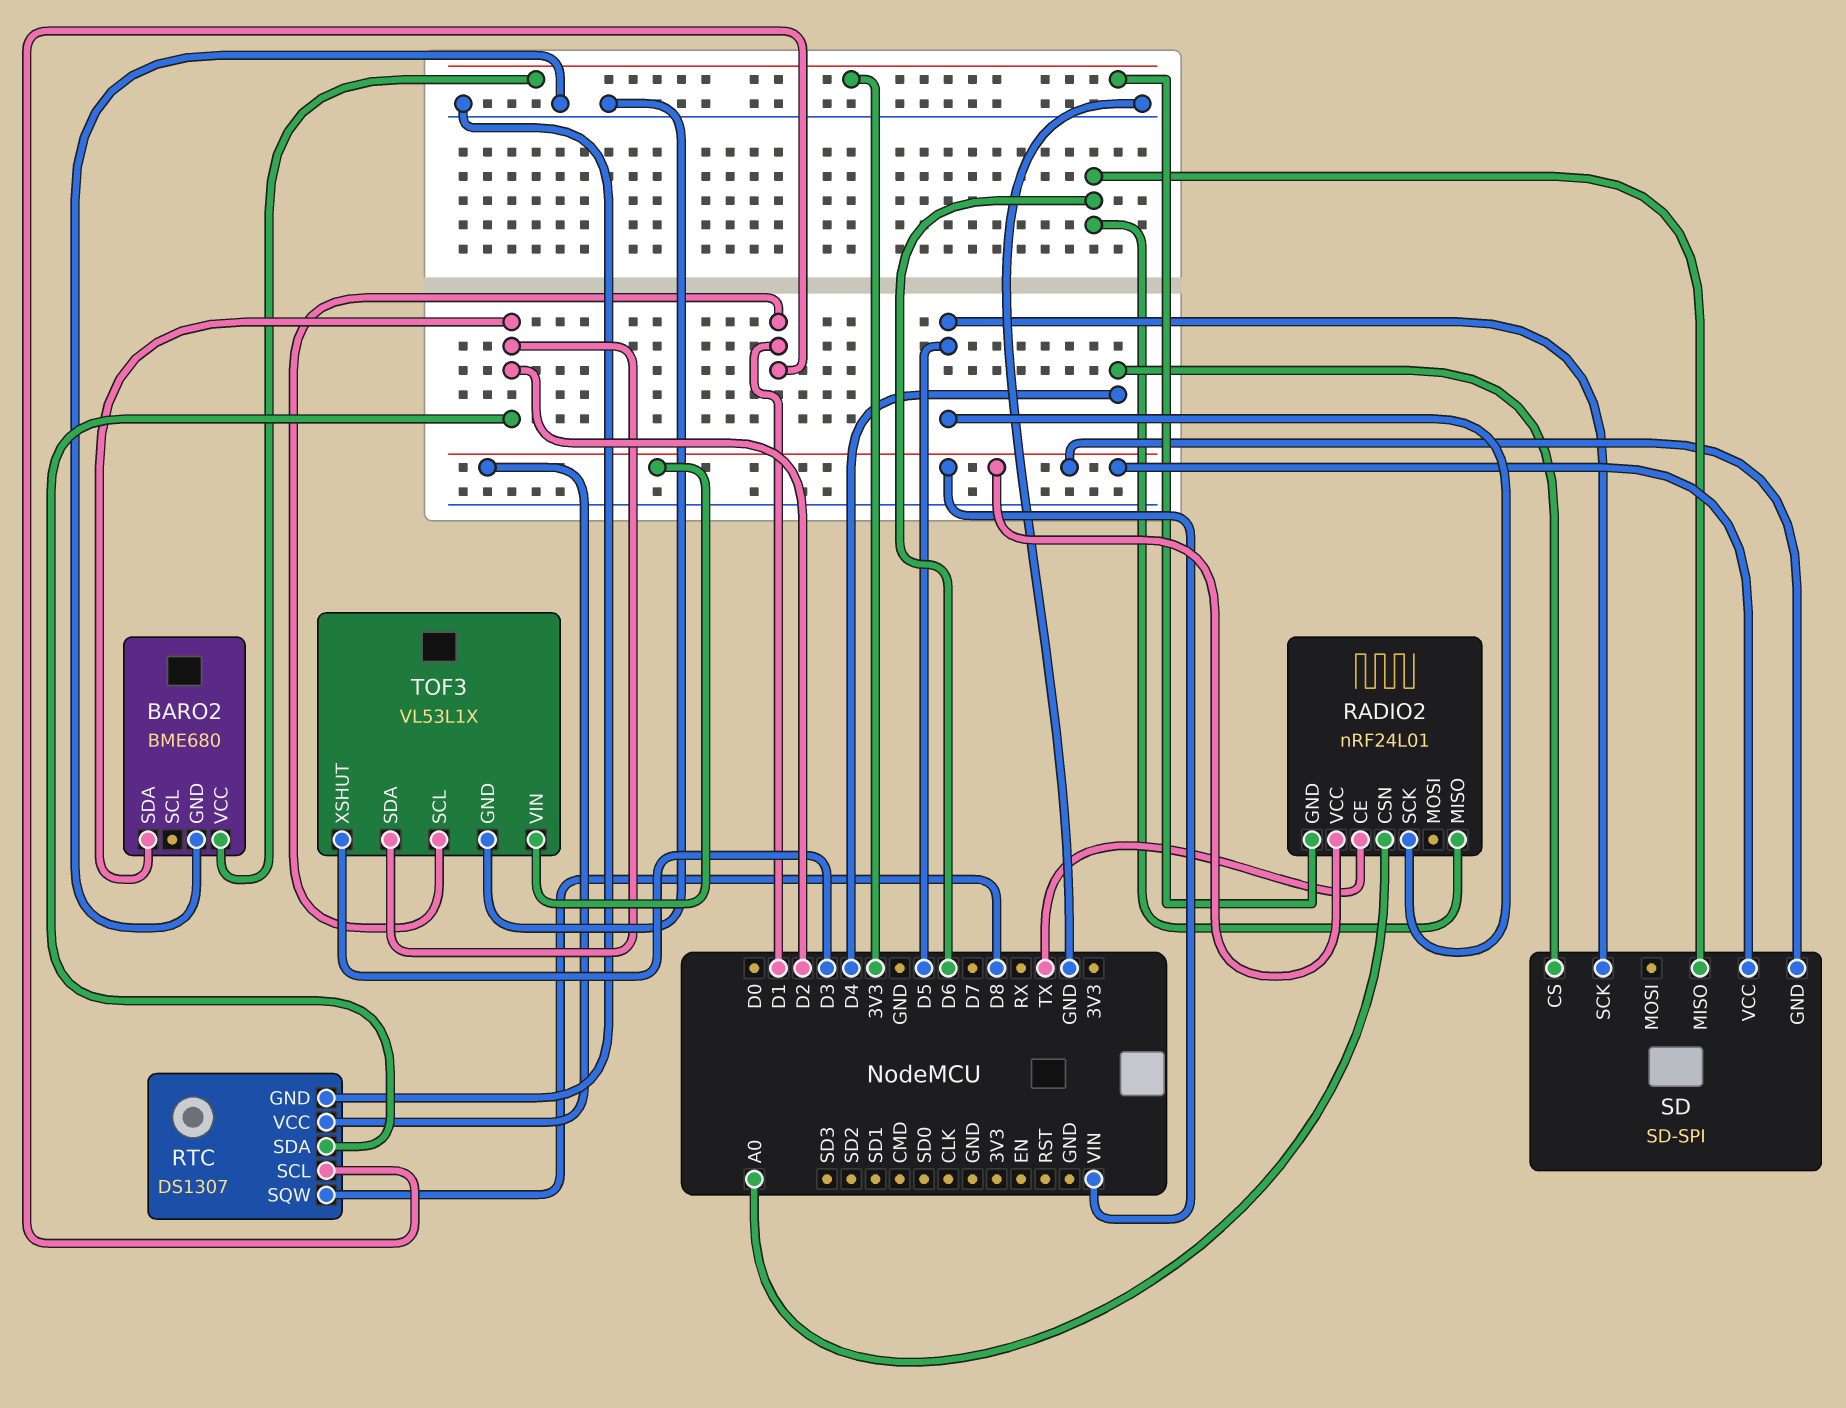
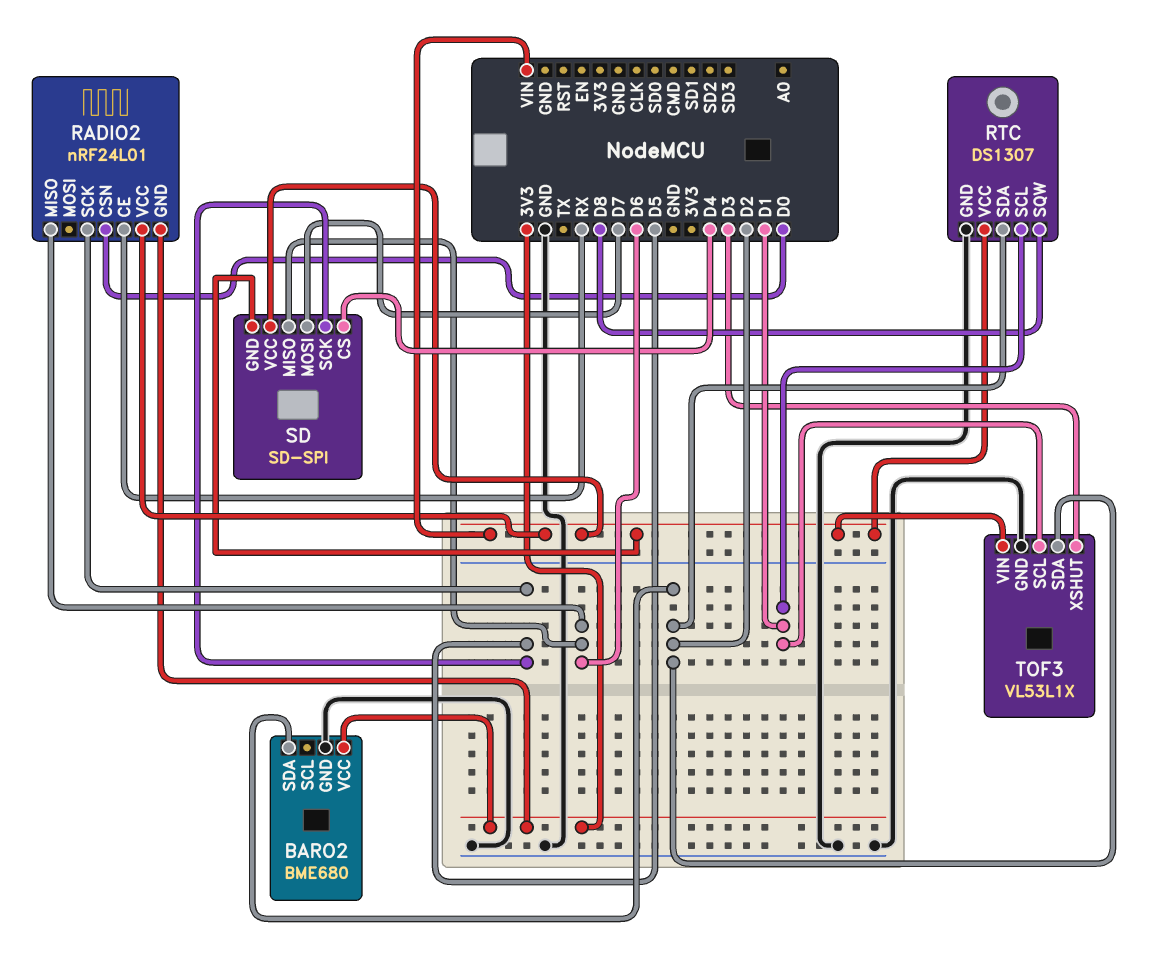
RADIO2 pin CE: TX -> RX
RADIO2 pin CSN: A0 -> D0
SD pin MOSI: none -> D7

